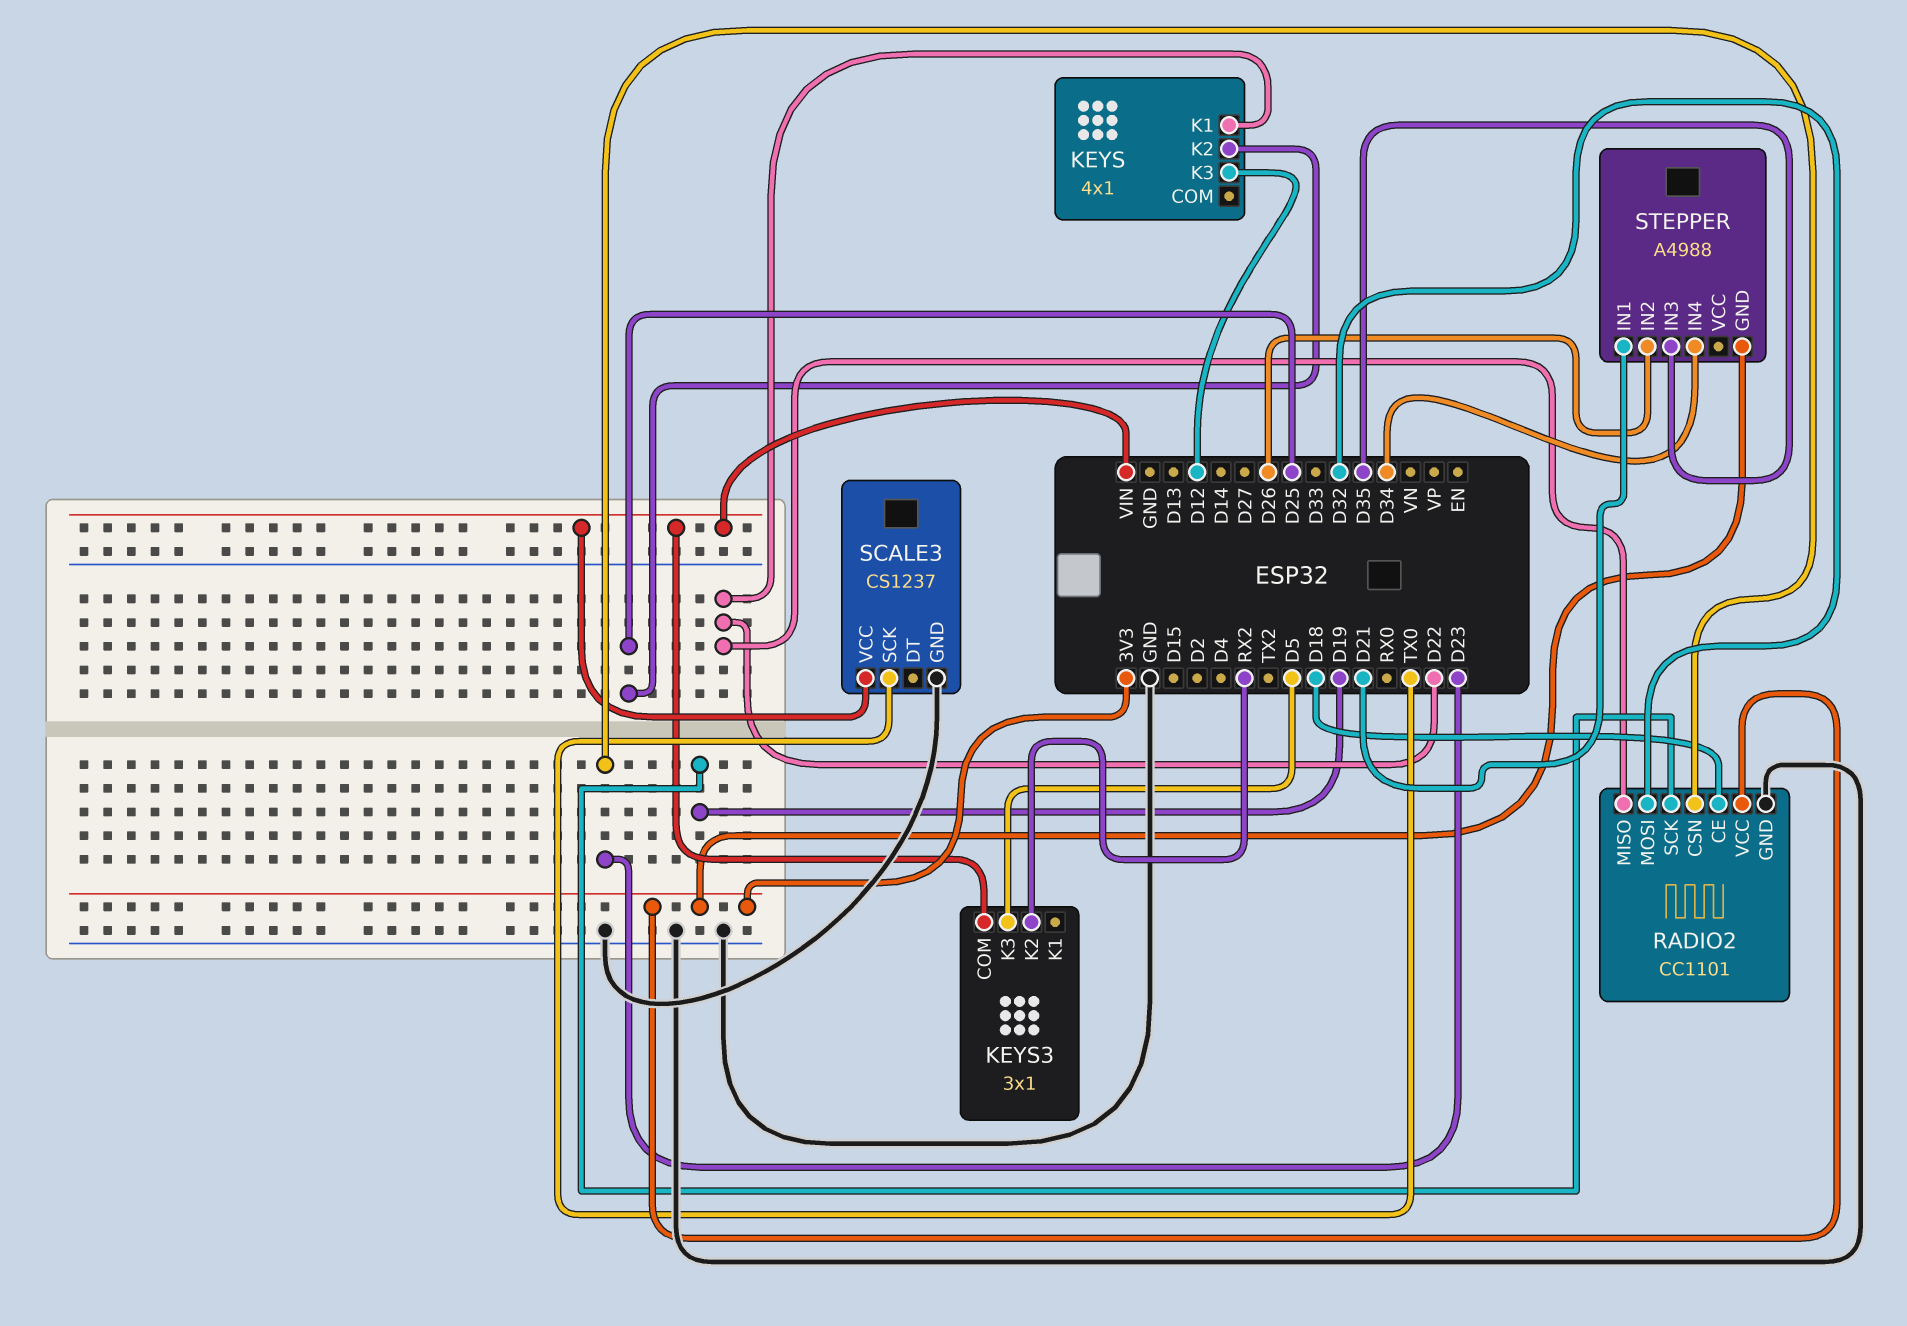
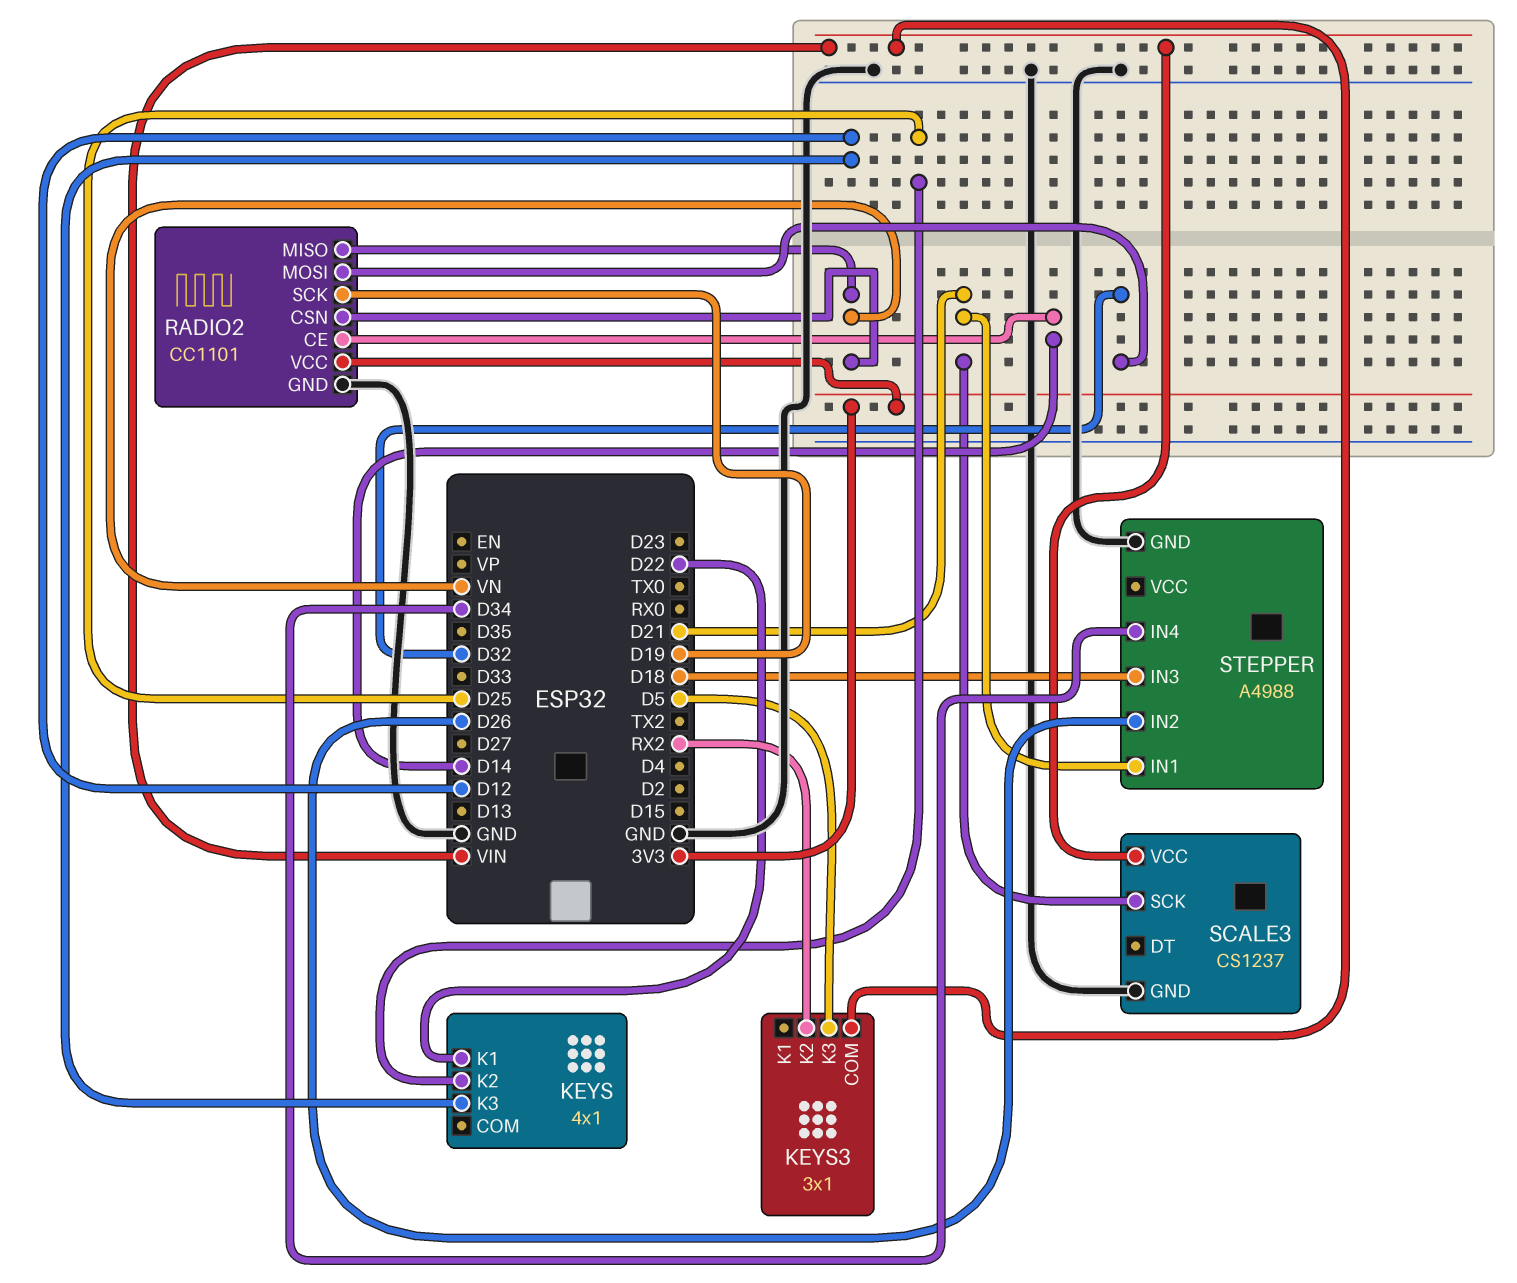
RADIO2 pin CE: D18 -> D14
RADIO2 pin CSN: D23 -> VN
RADIO2 pin MISO: D22 -> VN
SCALE3 pin SCK: TX0 -> D21
STEPPER pin GND: 3V3 -> GND
STEPPER pin IN3: D35 -> D18

